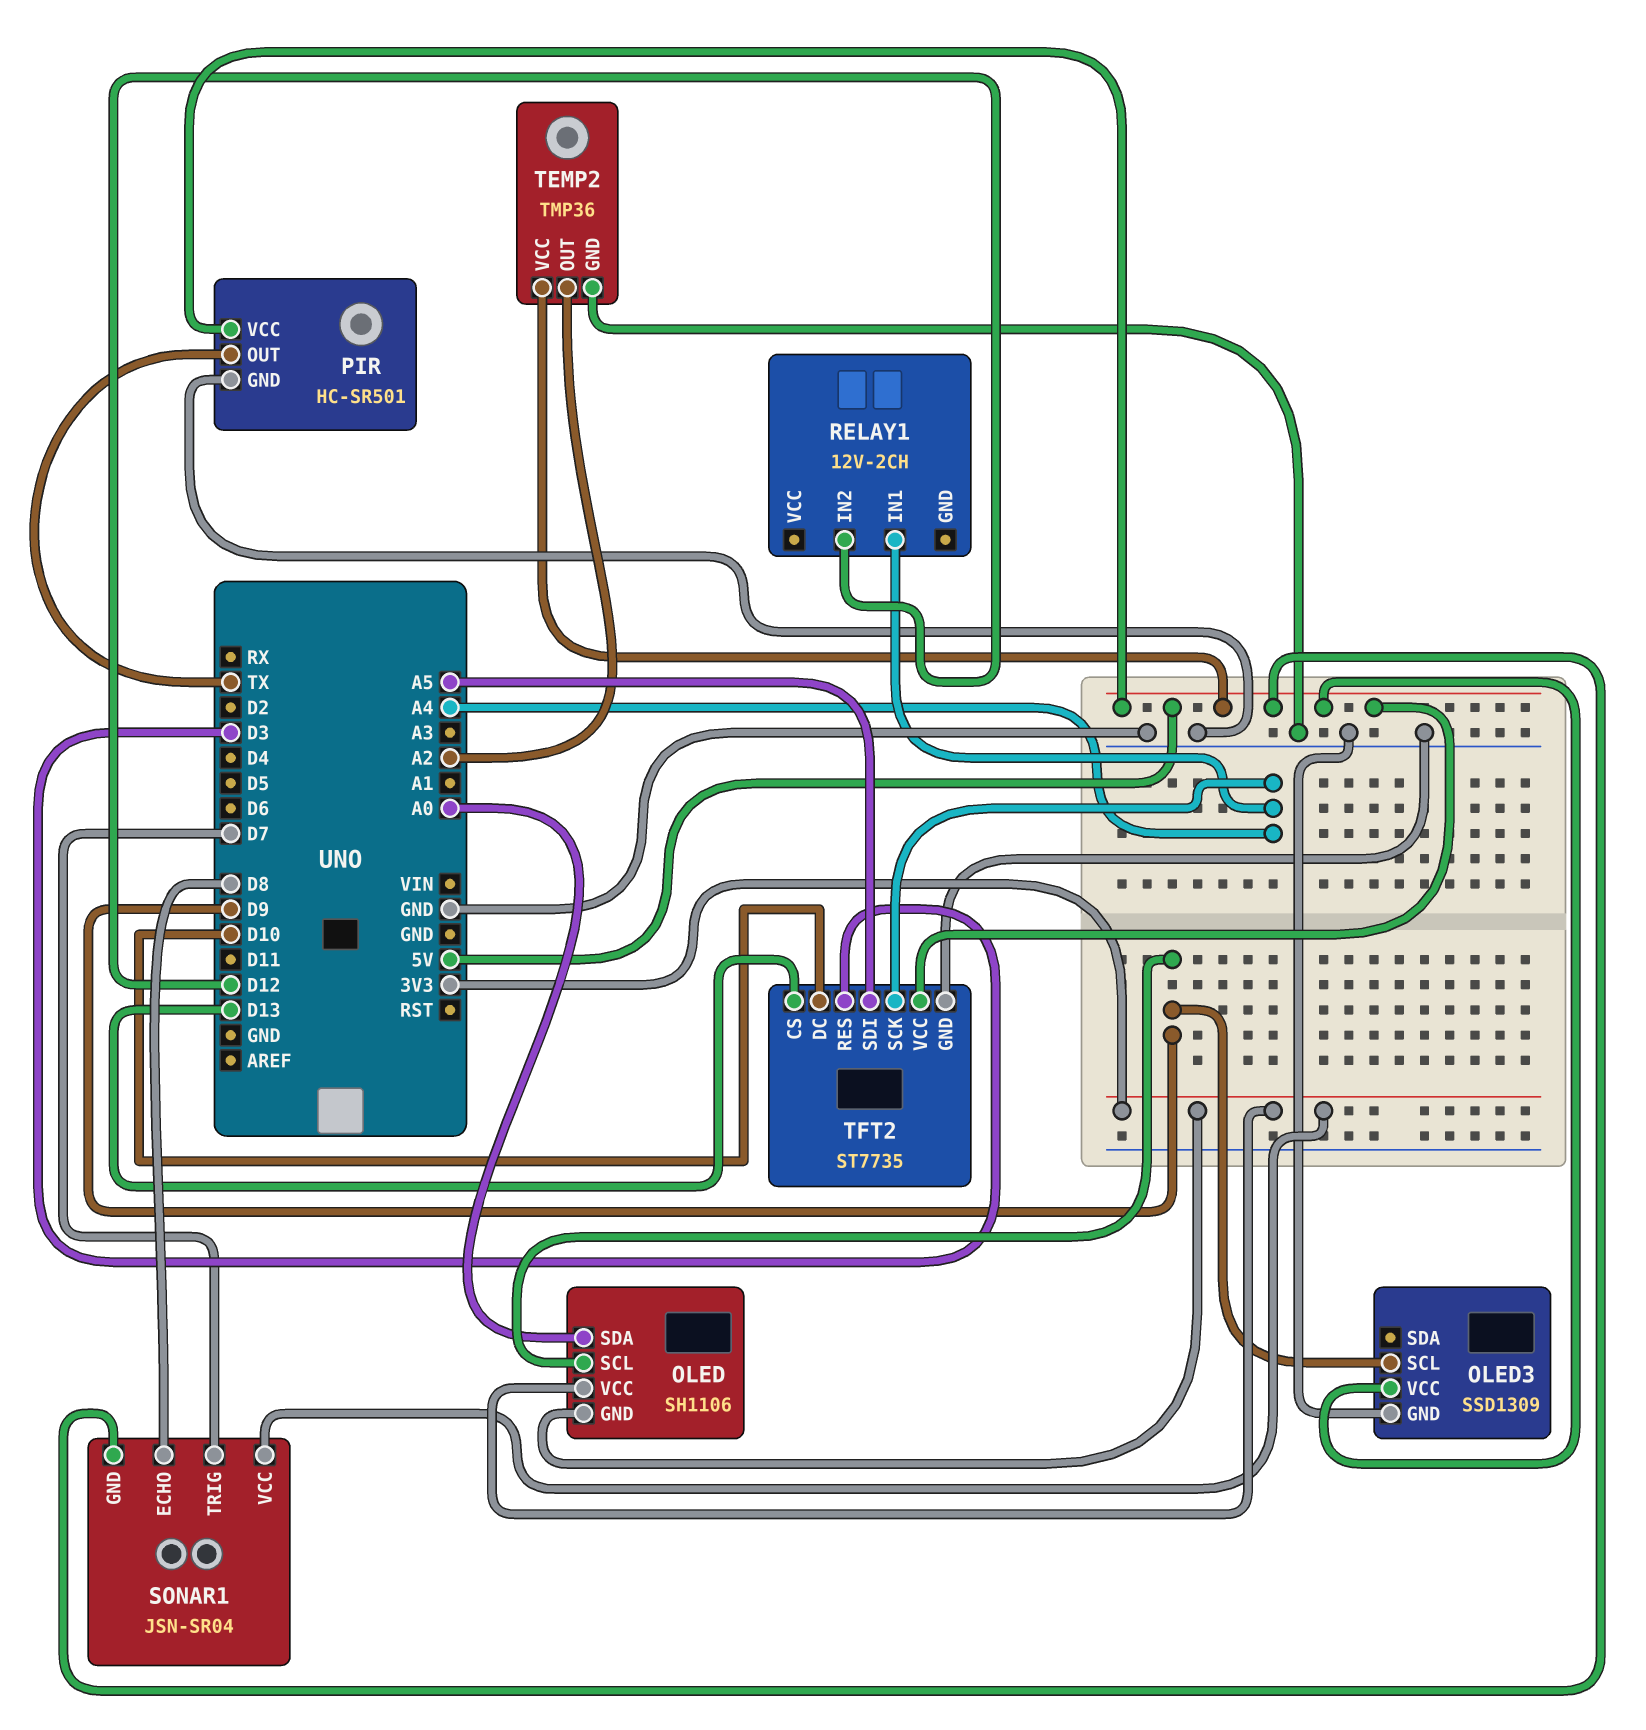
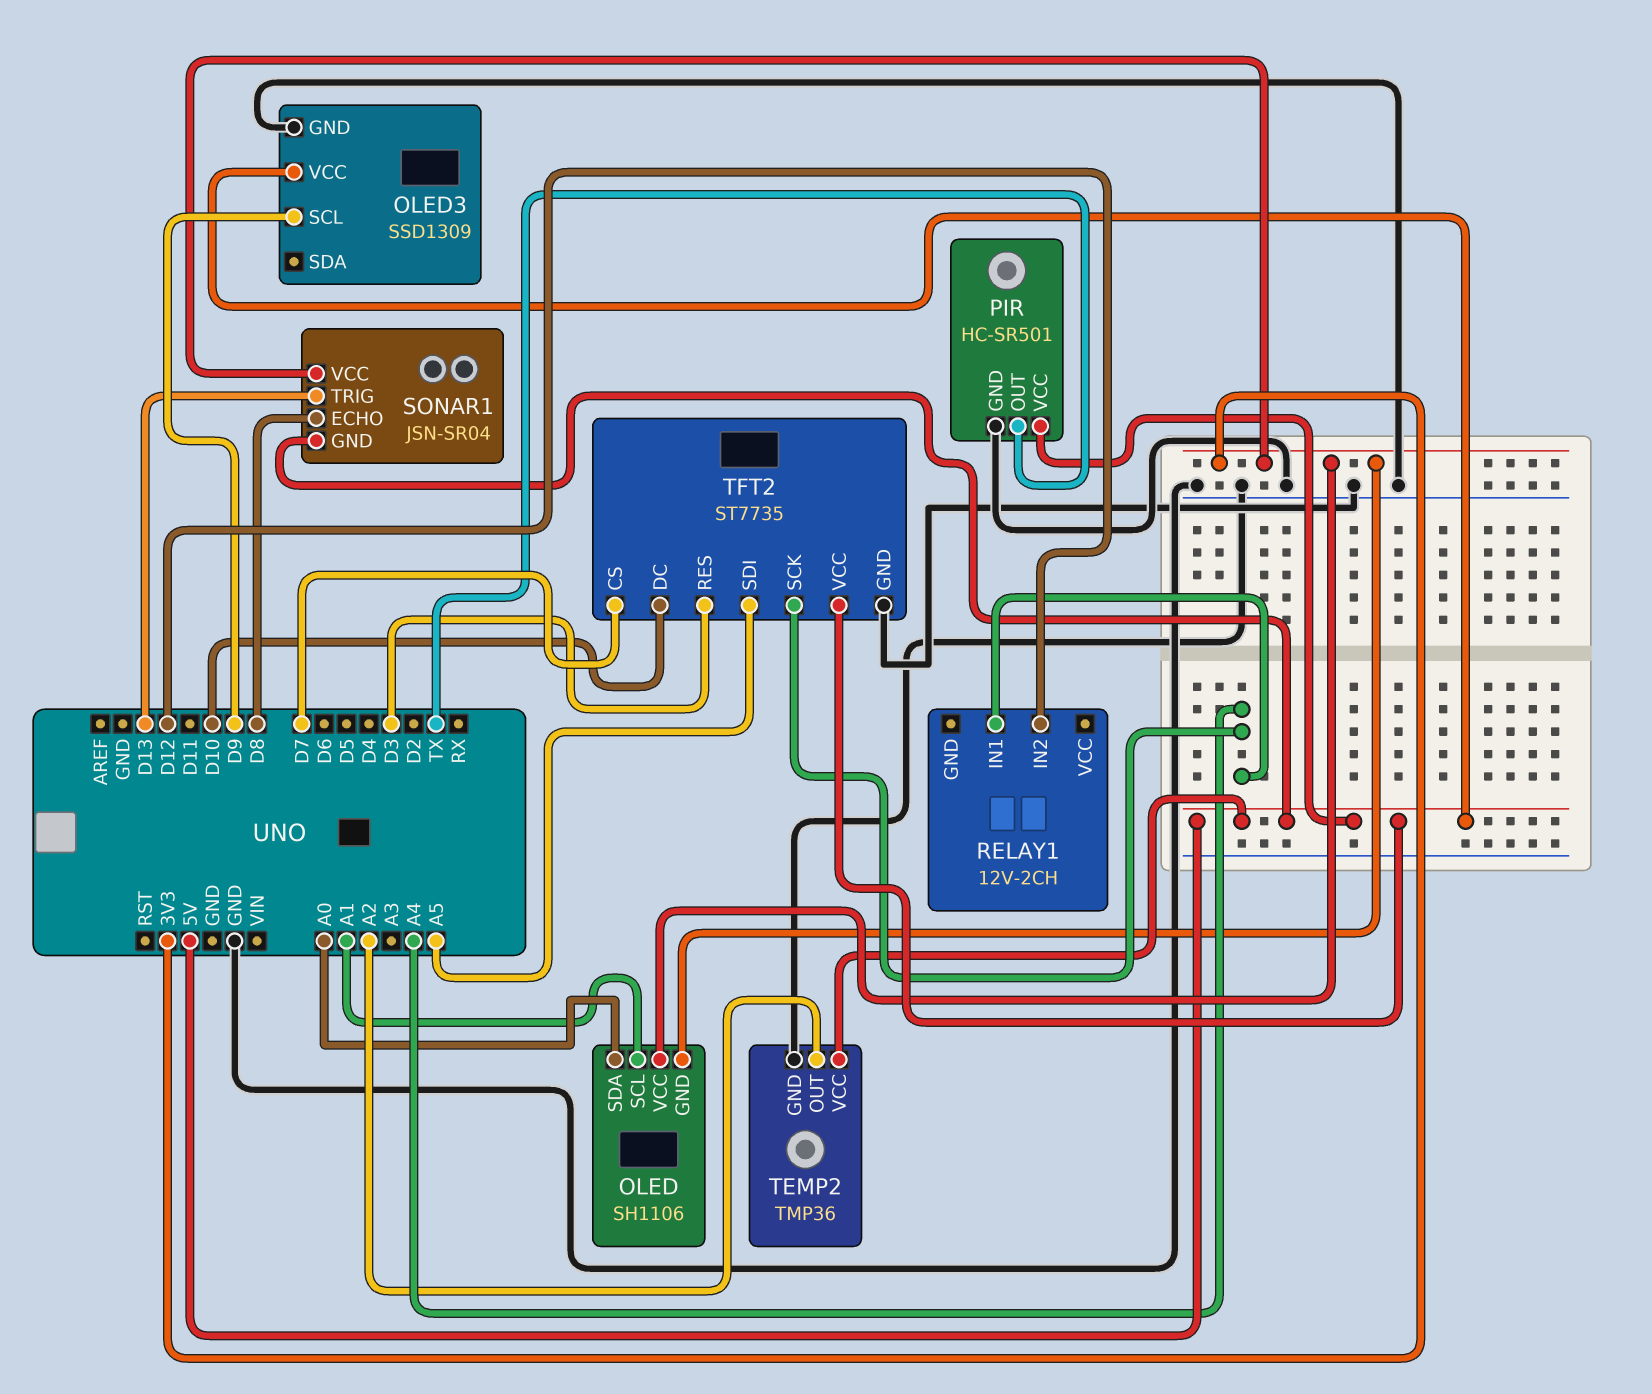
OLED pin SCL: D9 -> A1
SONAR1 pin TRIG: D7 -> D13
TFT2 pin CS: D13 -> D7

